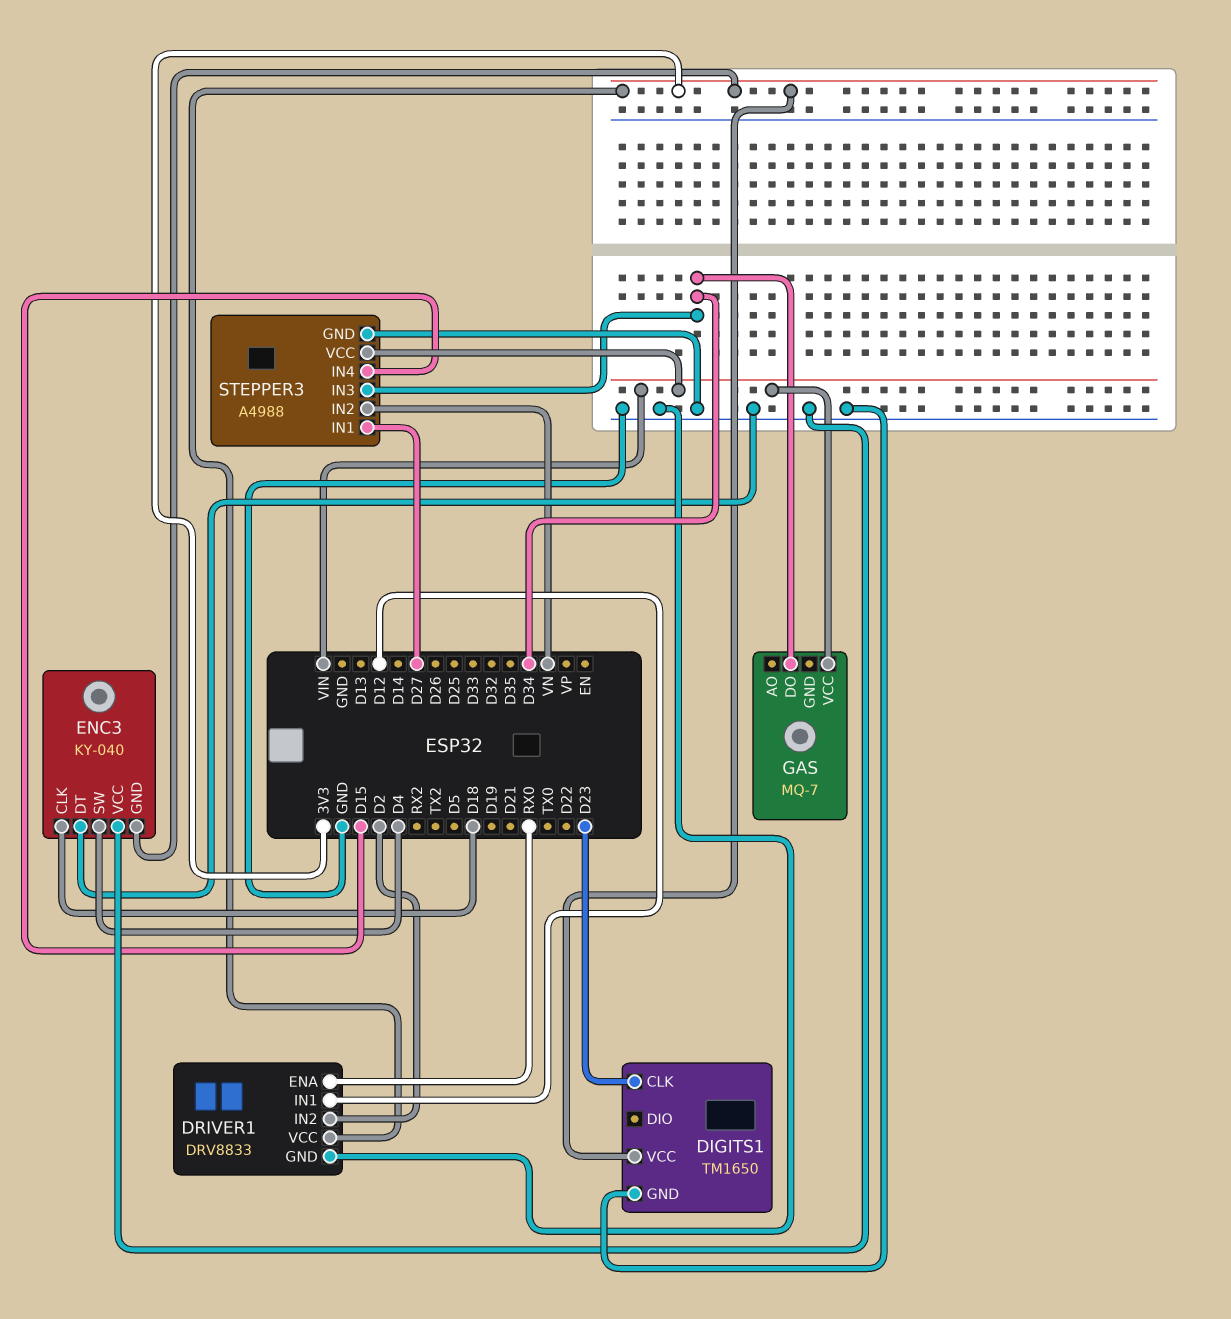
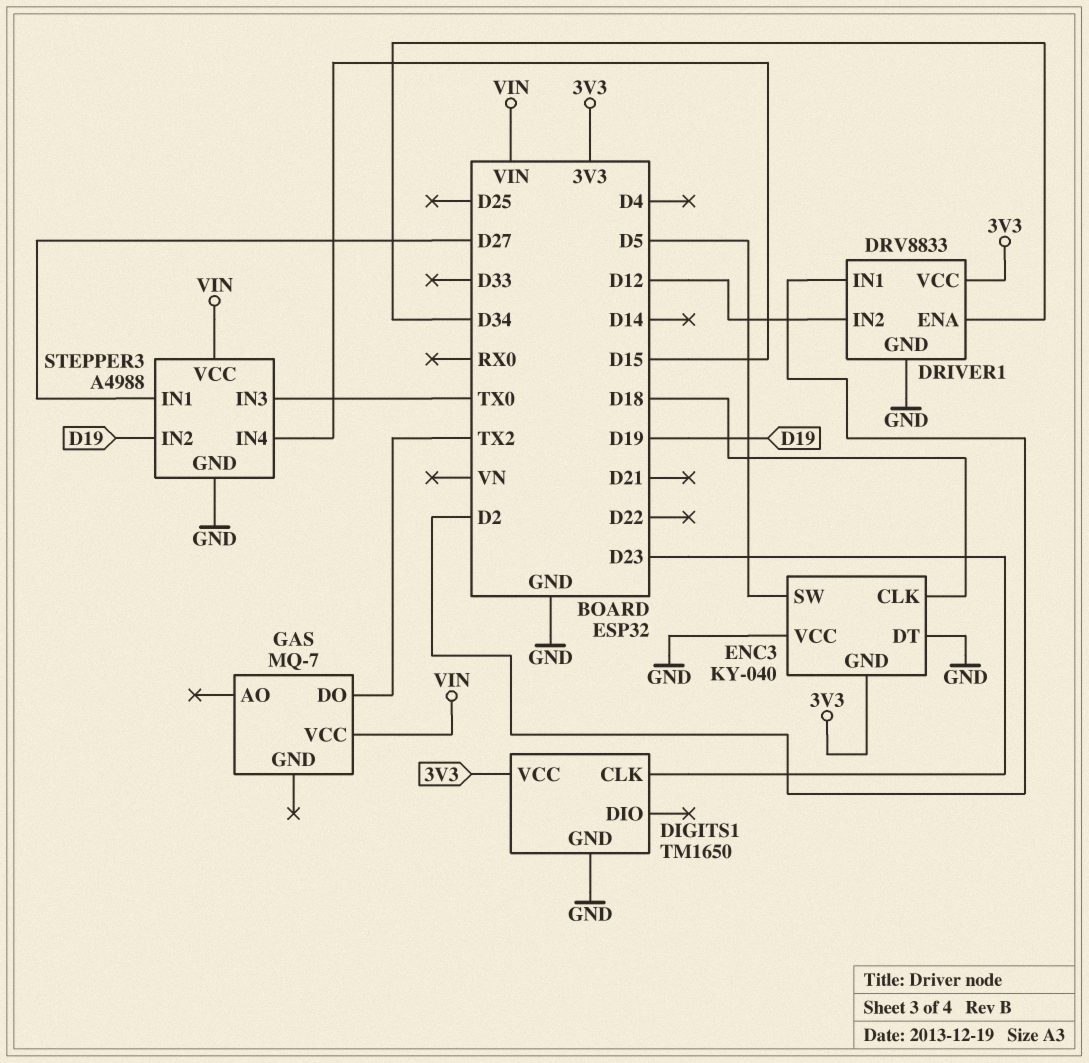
DRIVER1 pin ENA: RX0 -> D34
DRIVER1 pin IN1: D12 -> D2
DRIVER1 pin IN2: D2 -> D12
ENC3 pin SW: D4 -> D5
GAS pin DO: D34 -> TX2
STEPPER3 pin IN2: VN -> D19
STEPPER3 pin IN3: D34 -> TX0

